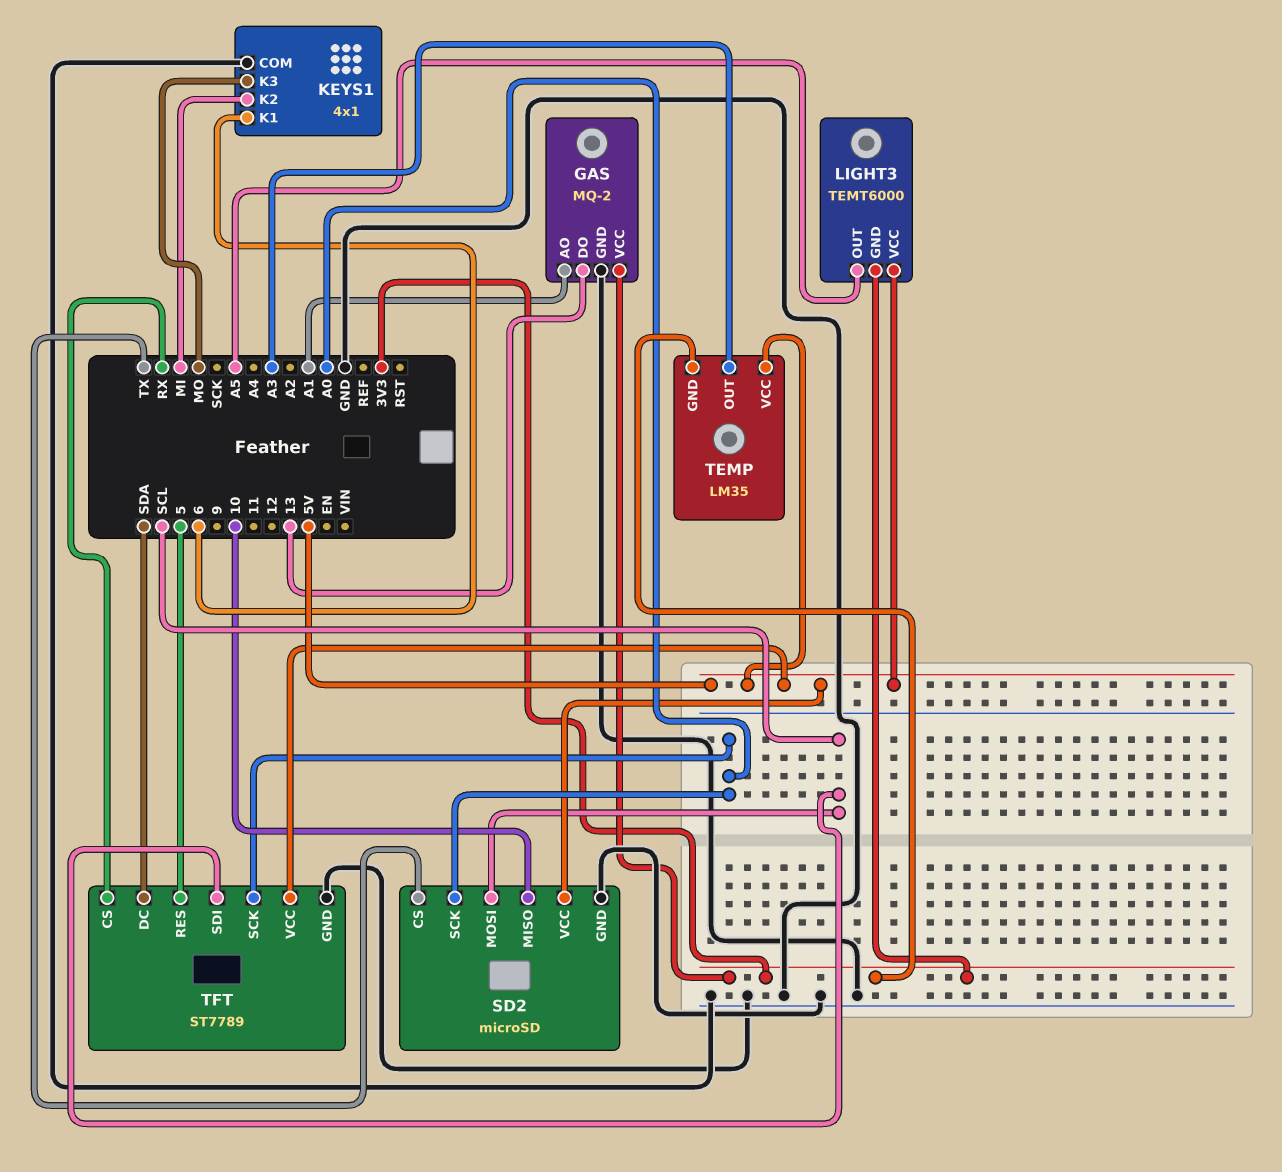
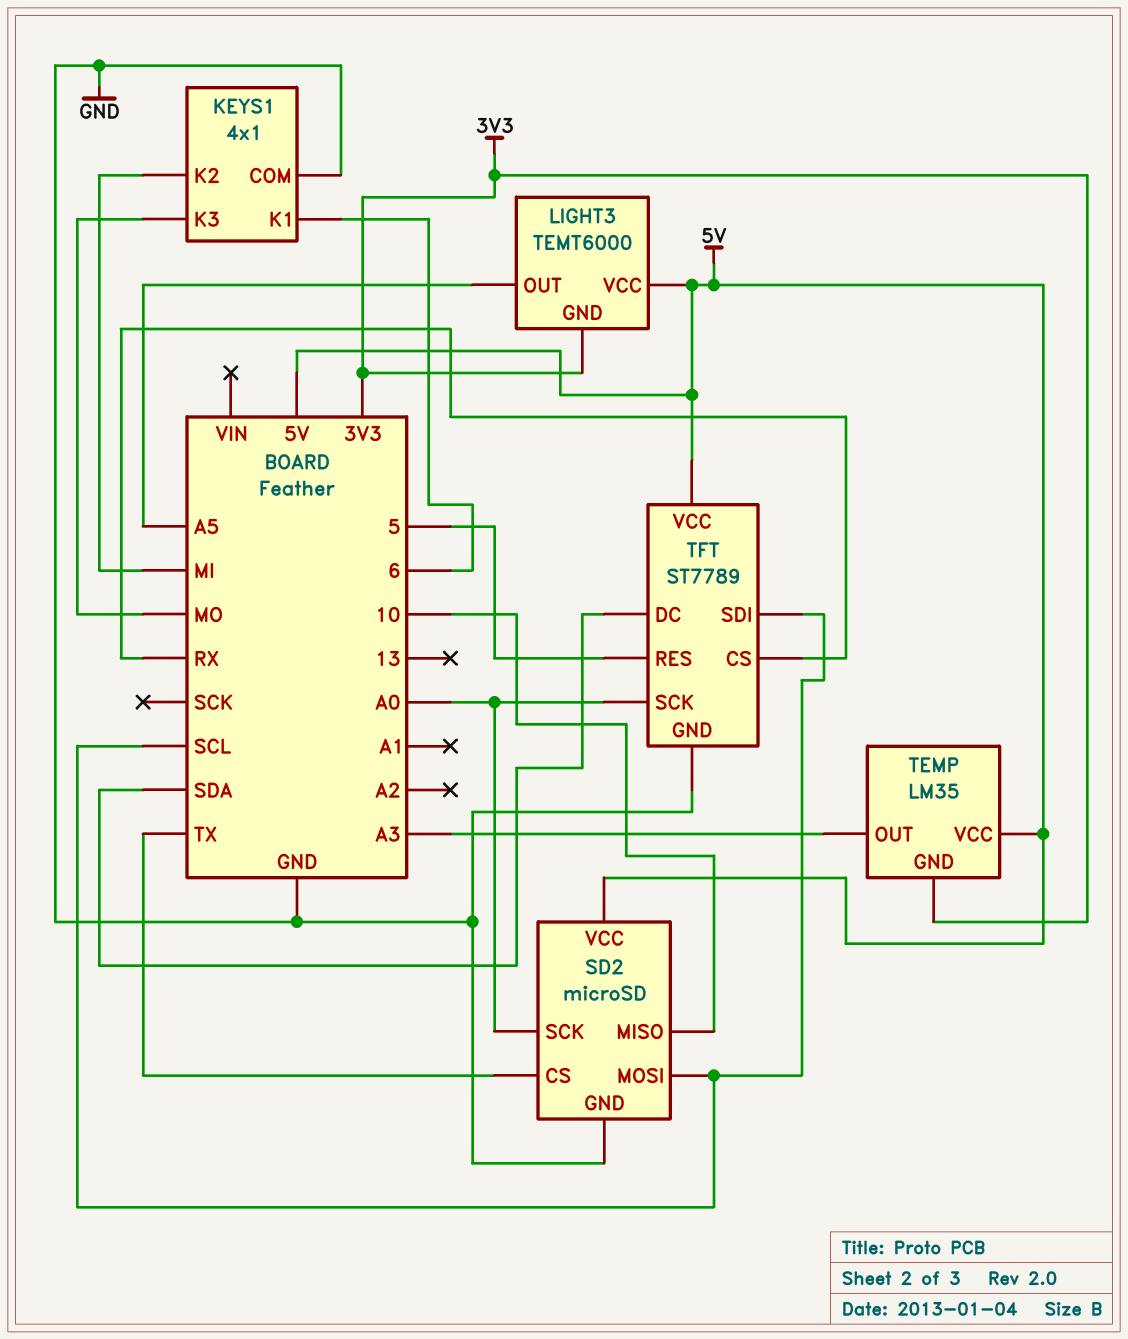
GAS: MQ-2 -> none
GAS pin AO: A1 -> none
GAS pin DO: 13 -> none
GAS pin GND: GND -> none
GAS pin VCC: 3V3 -> none

